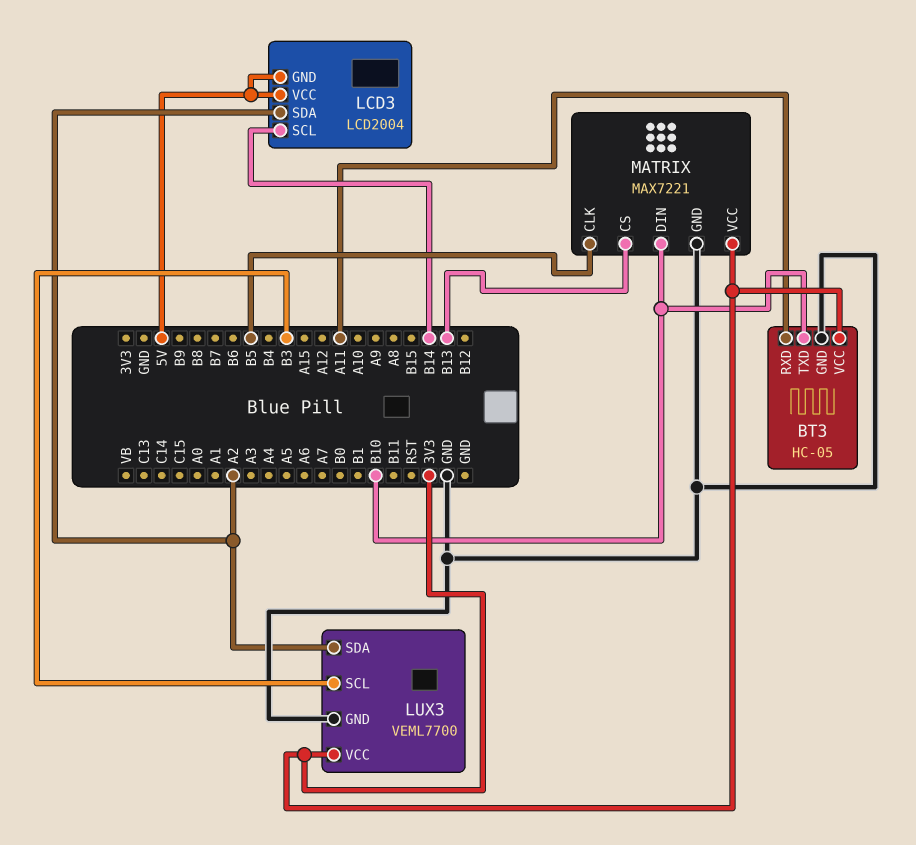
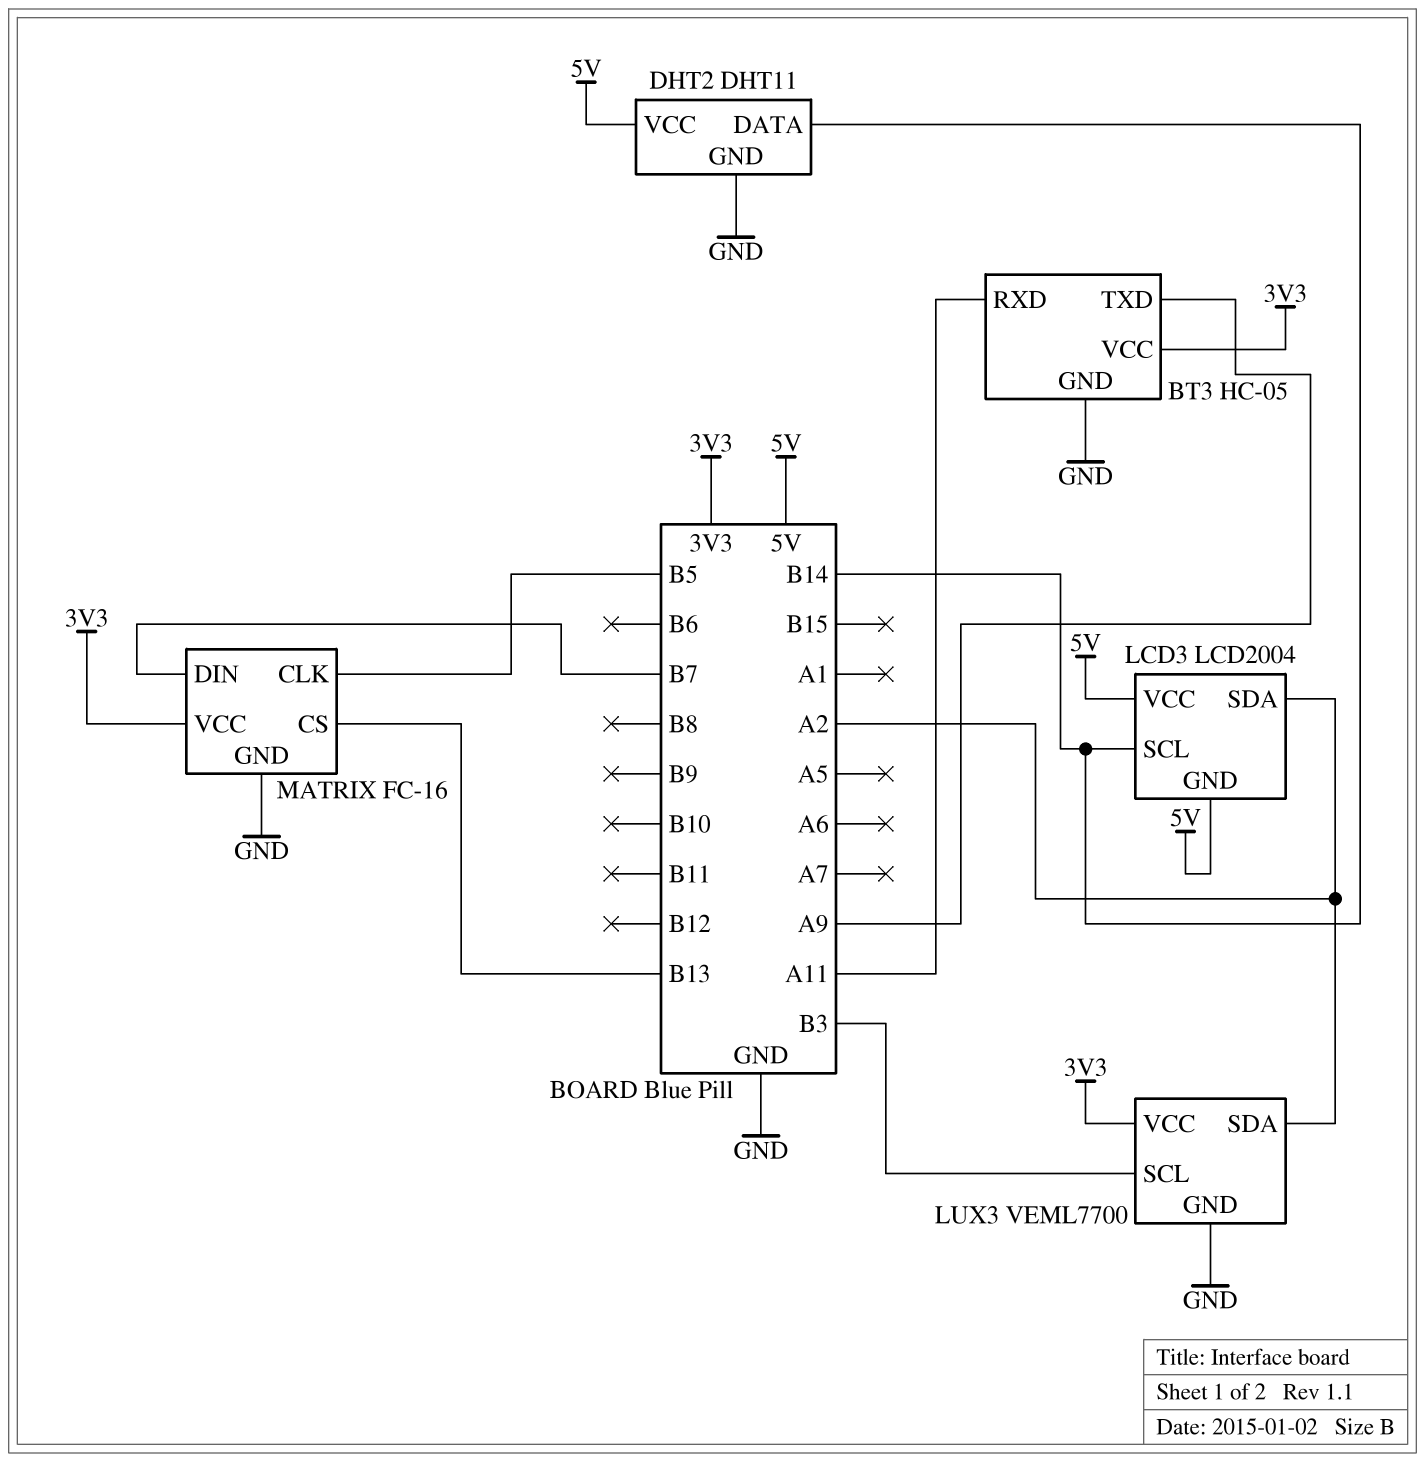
BT3 pin TXD: B10 -> A9
DHT2: none -> DHT11
DHT2 pin DATA: none -> B14
DHT2 pin GND: none -> GND
DHT2 pin VCC: none -> 5V
MATRIX: MAX7221 -> FC-16
MATRIX pin DIN: B10 -> B7

